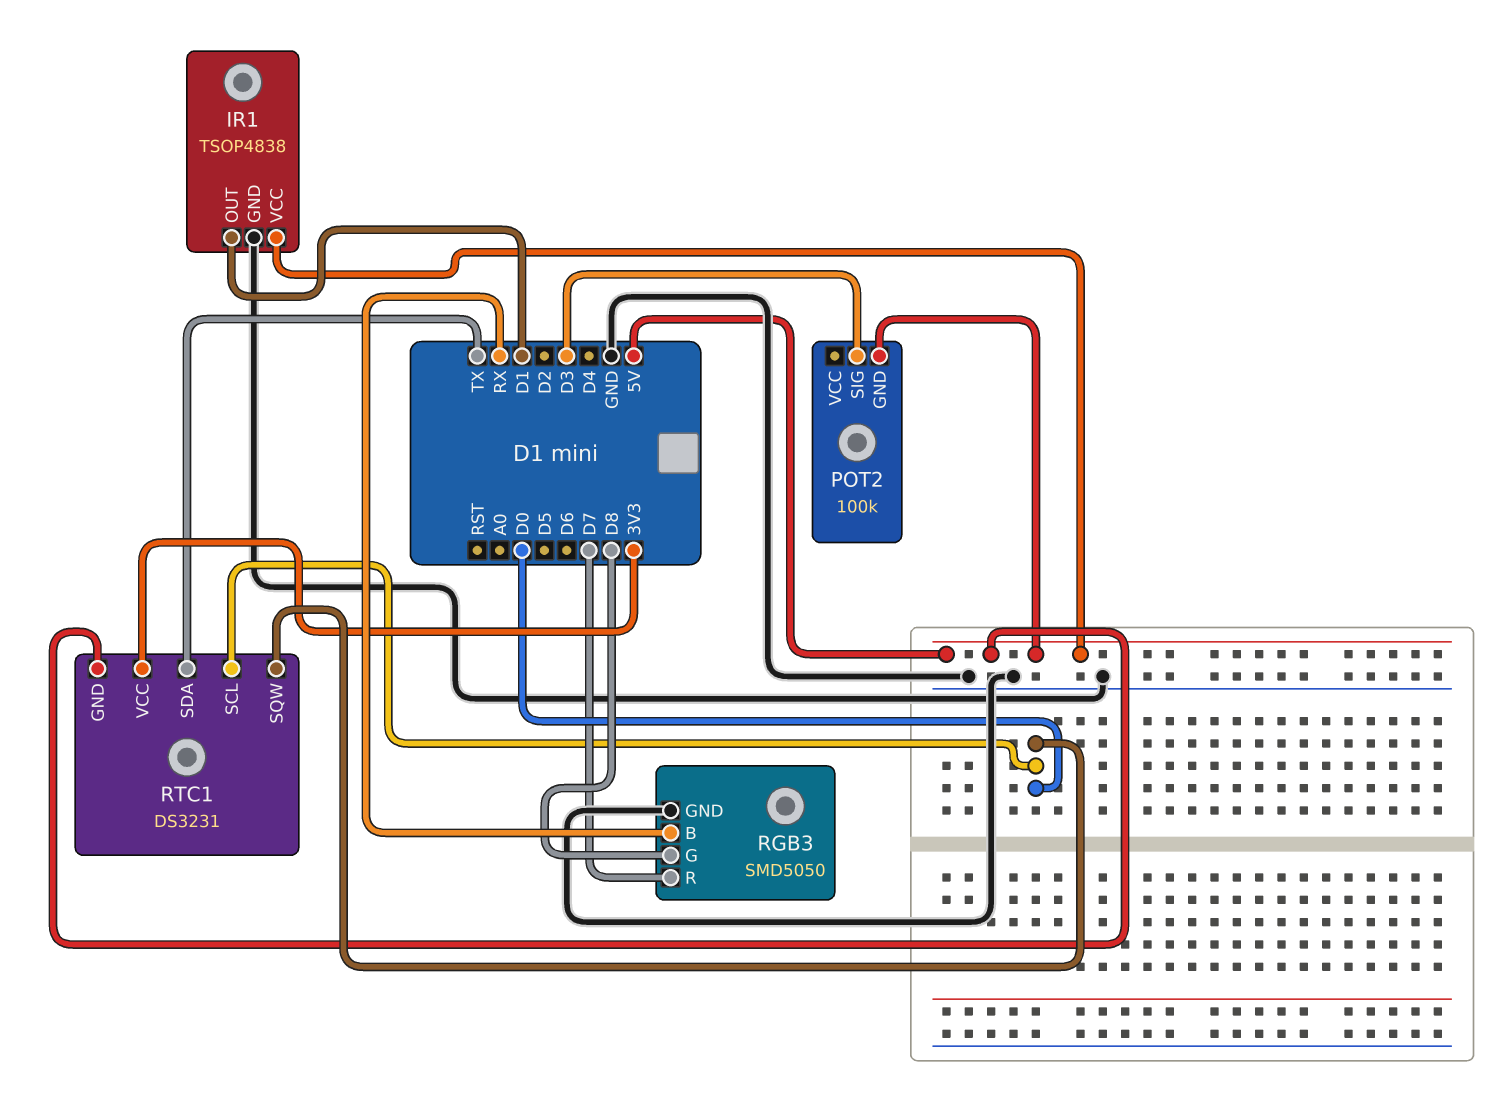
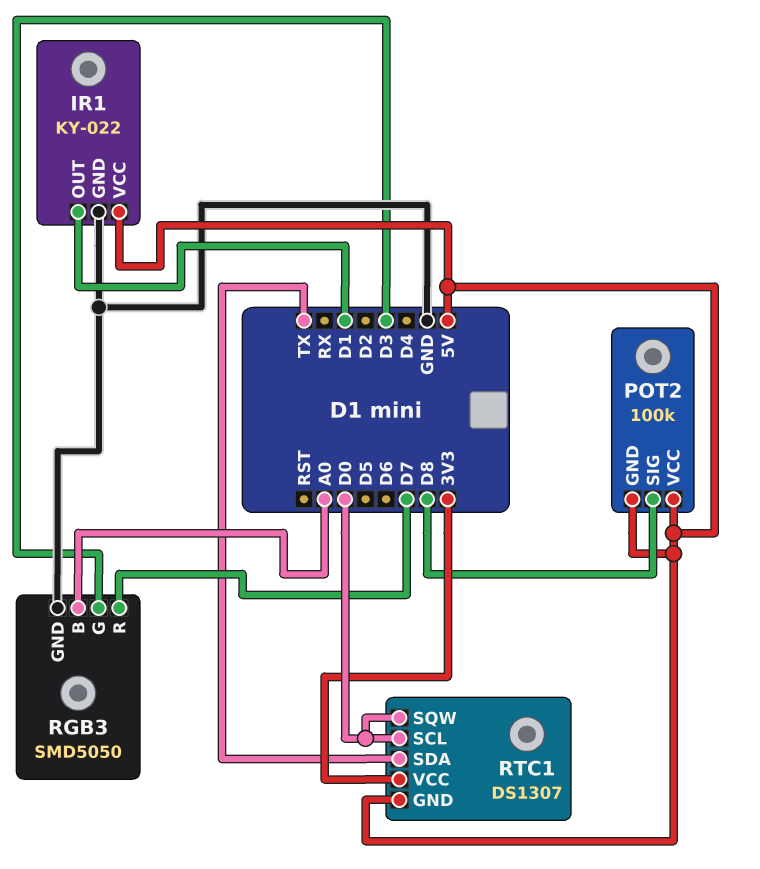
IR1: TSOP4838 -> KY-022
POT2 pin SIG: D3 -> D8
POT2 pin VCC: none -> 5V
RGB3 pin B: RX -> A0
RGB3 pin G: D8 -> D3
RTC1: DS3231 -> DS1307

